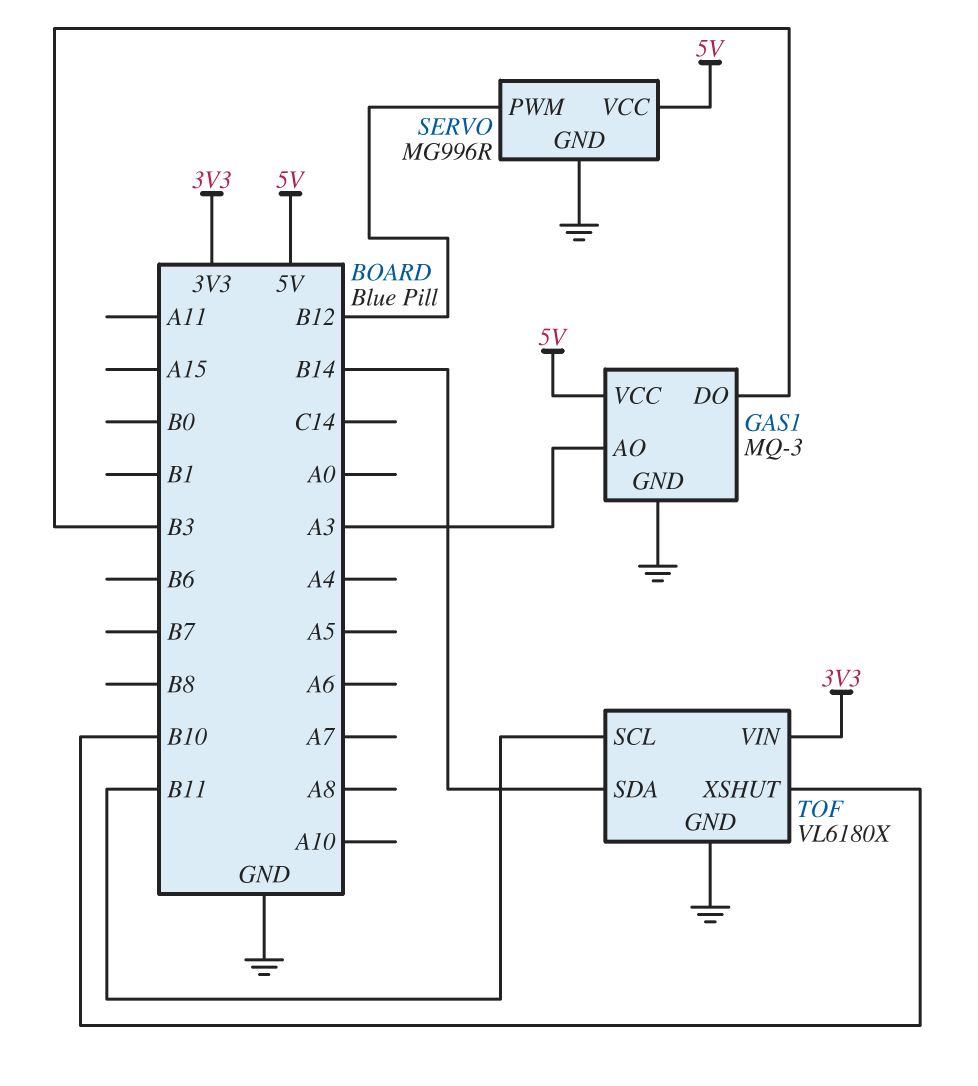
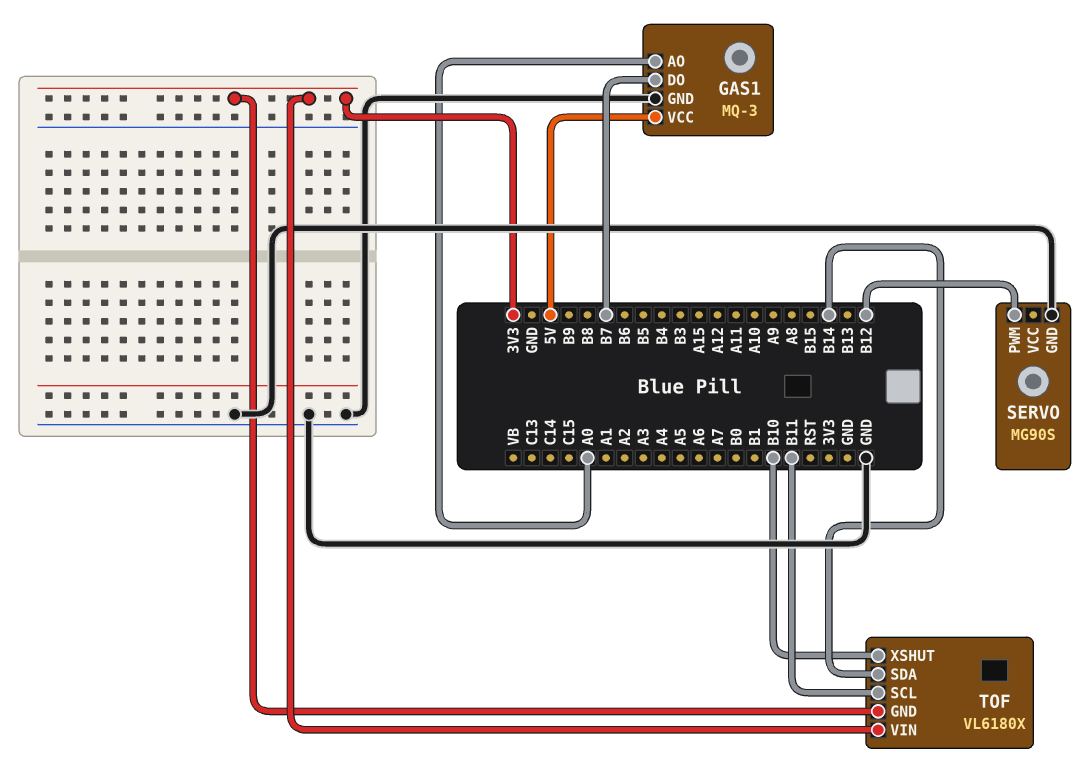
GAS1 pin AO: A3 -> A0
GAS1 pin DO: B3 -> B7
SERVO: MG996R -> MG90S
SERVO pin VCC: 5V -> none
TOF pin GND: GND -> 3V3

